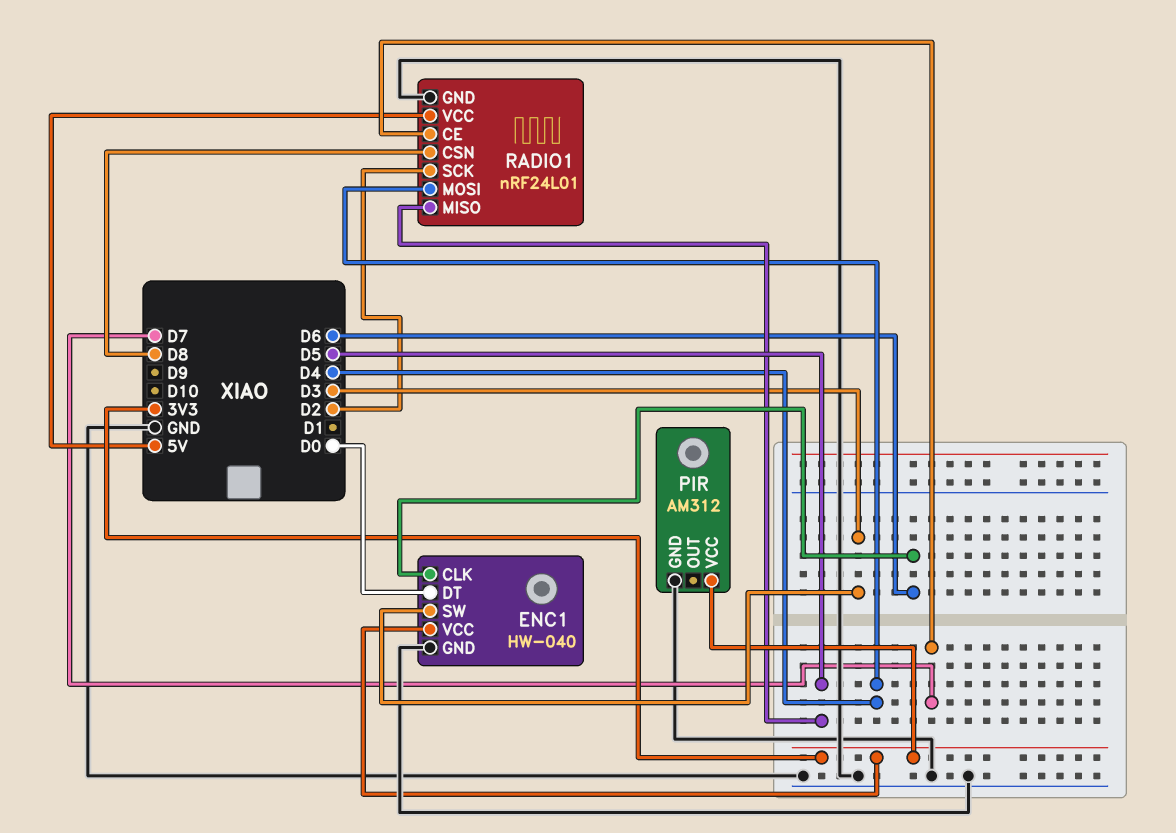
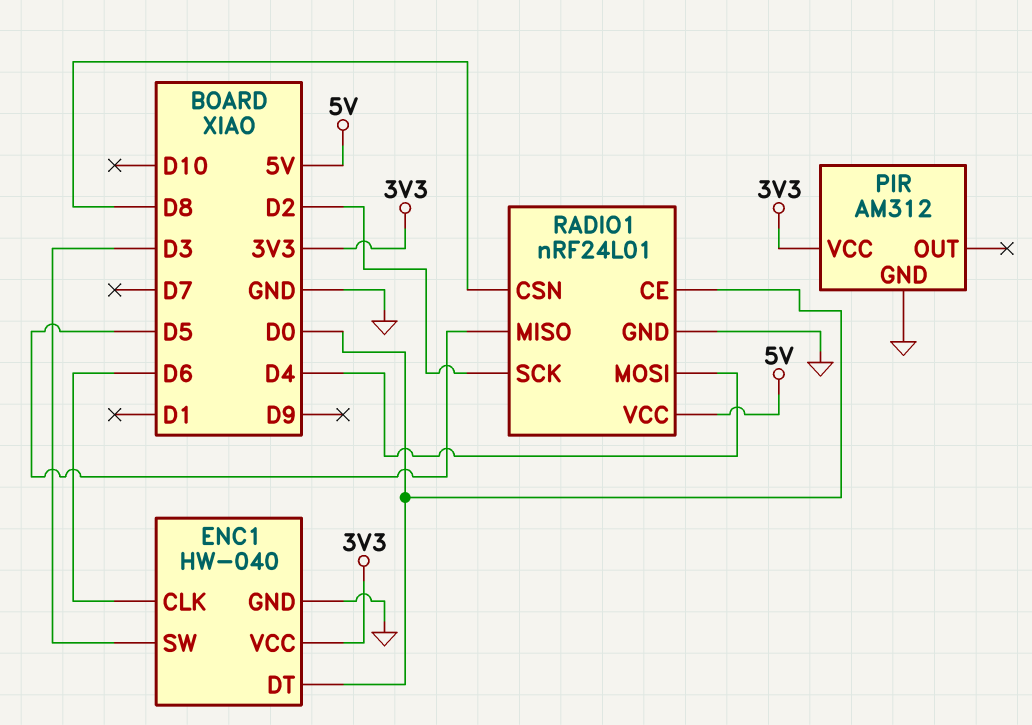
RADIO1 pin CE: D7 -> D0

